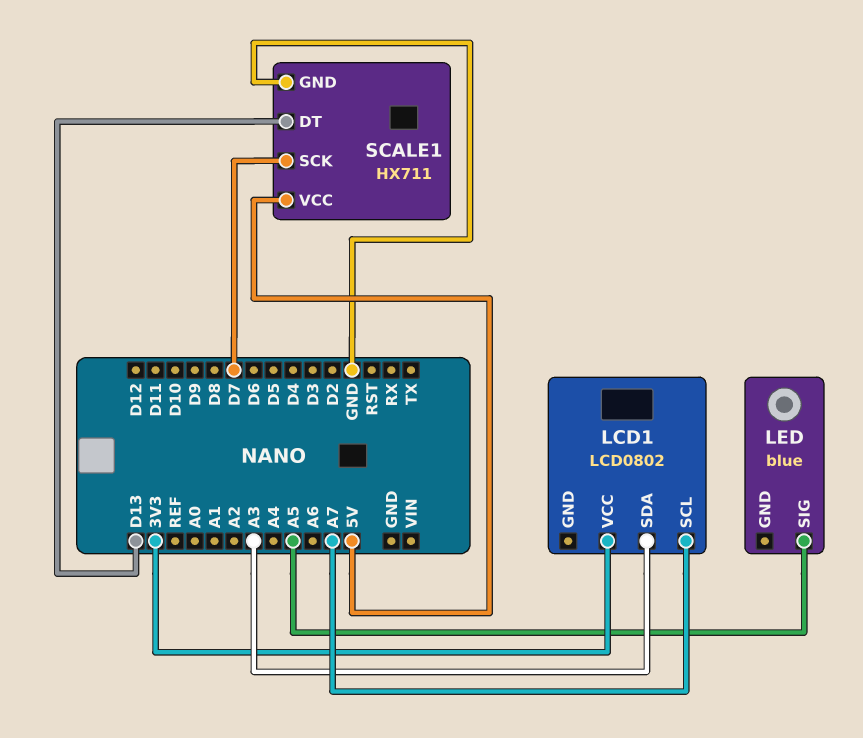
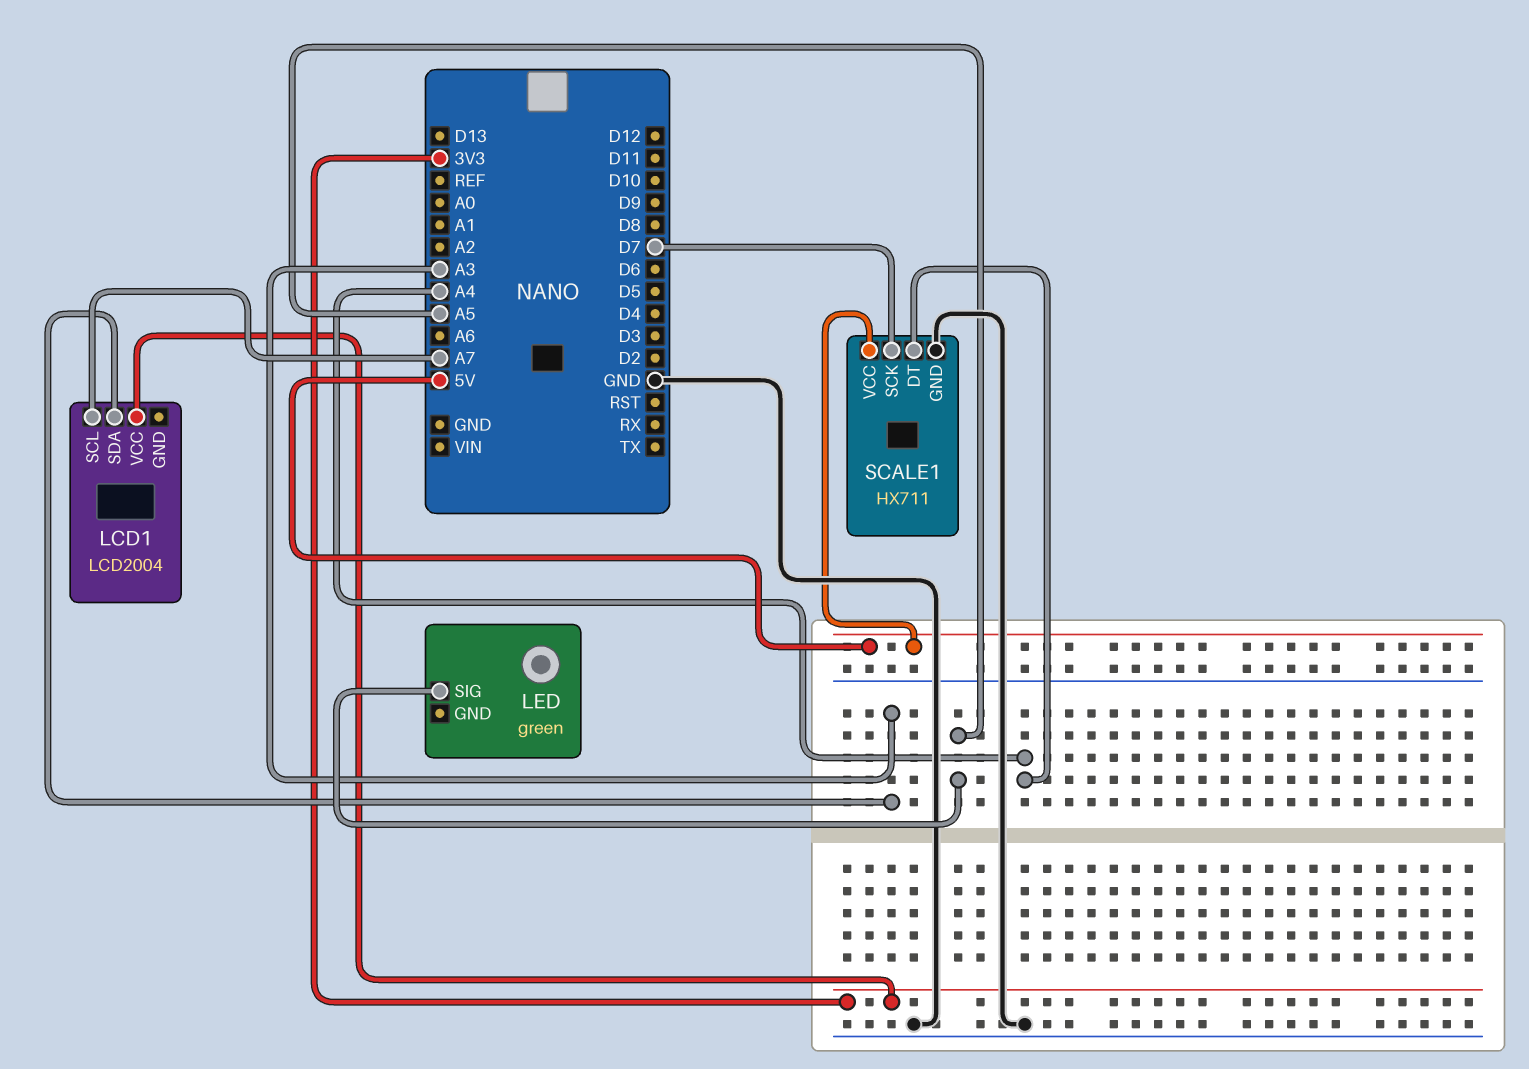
LCD1: LCD0802 -> LCD2004
LED: blue -> green
SCALE1 pin DT: D13 -> A4

